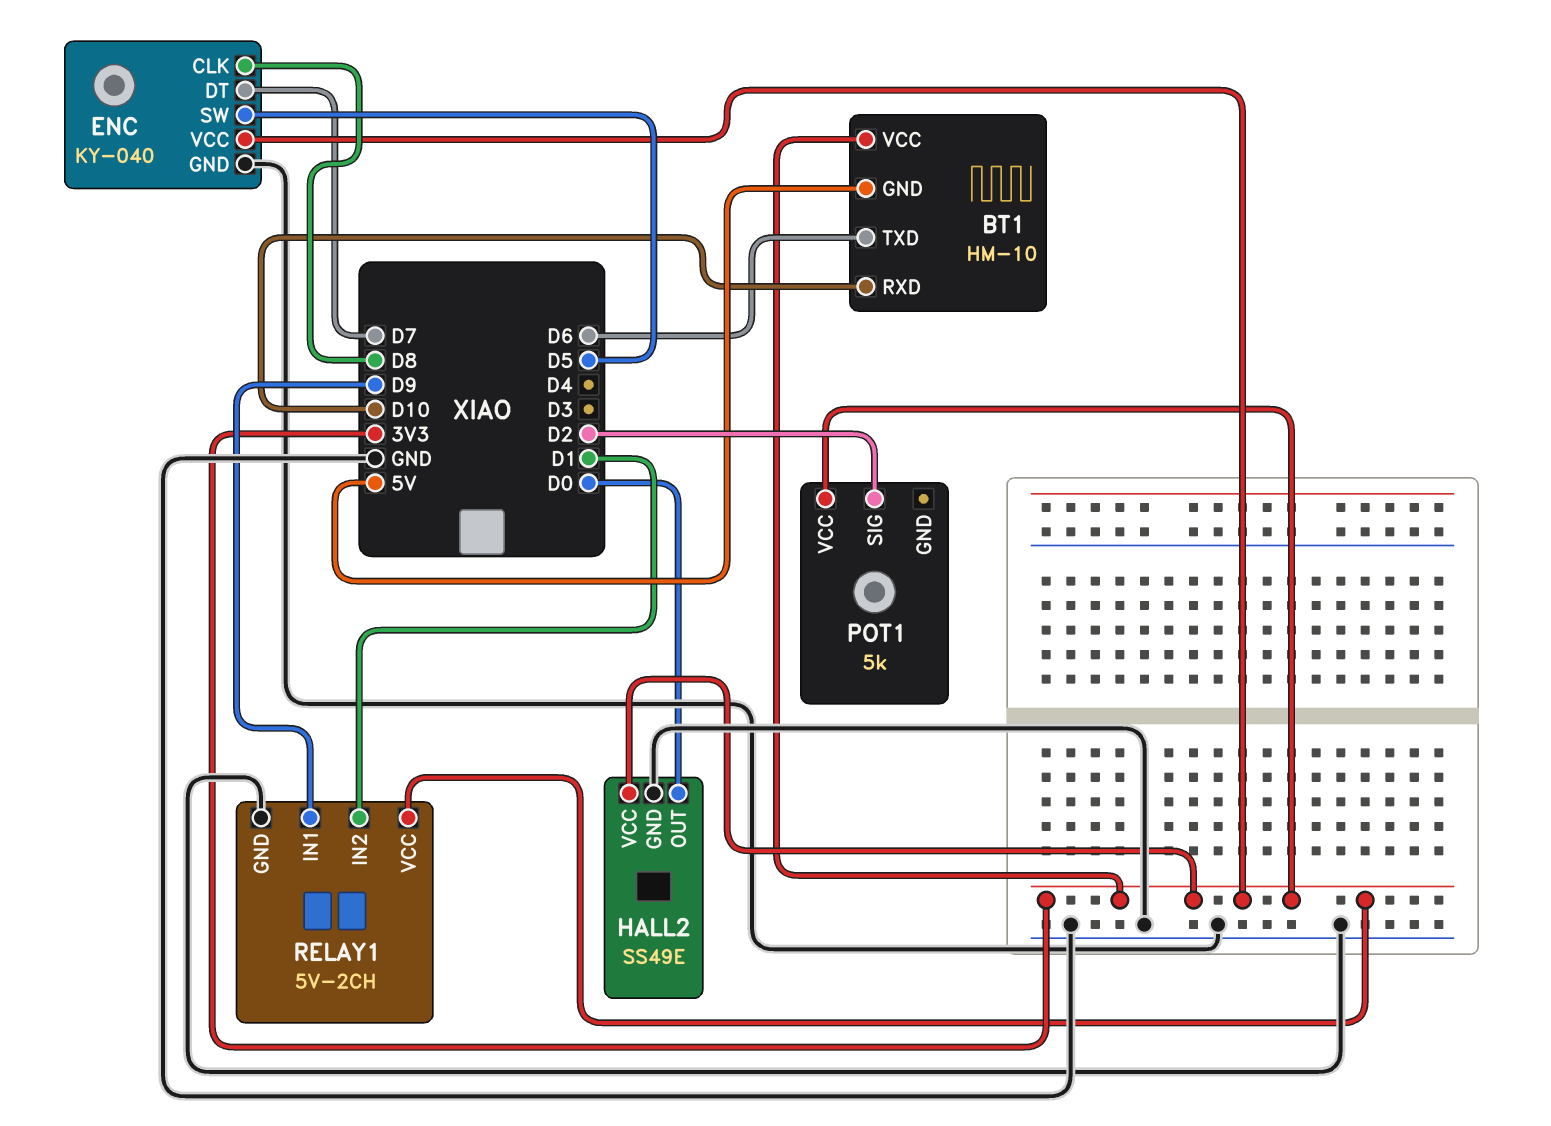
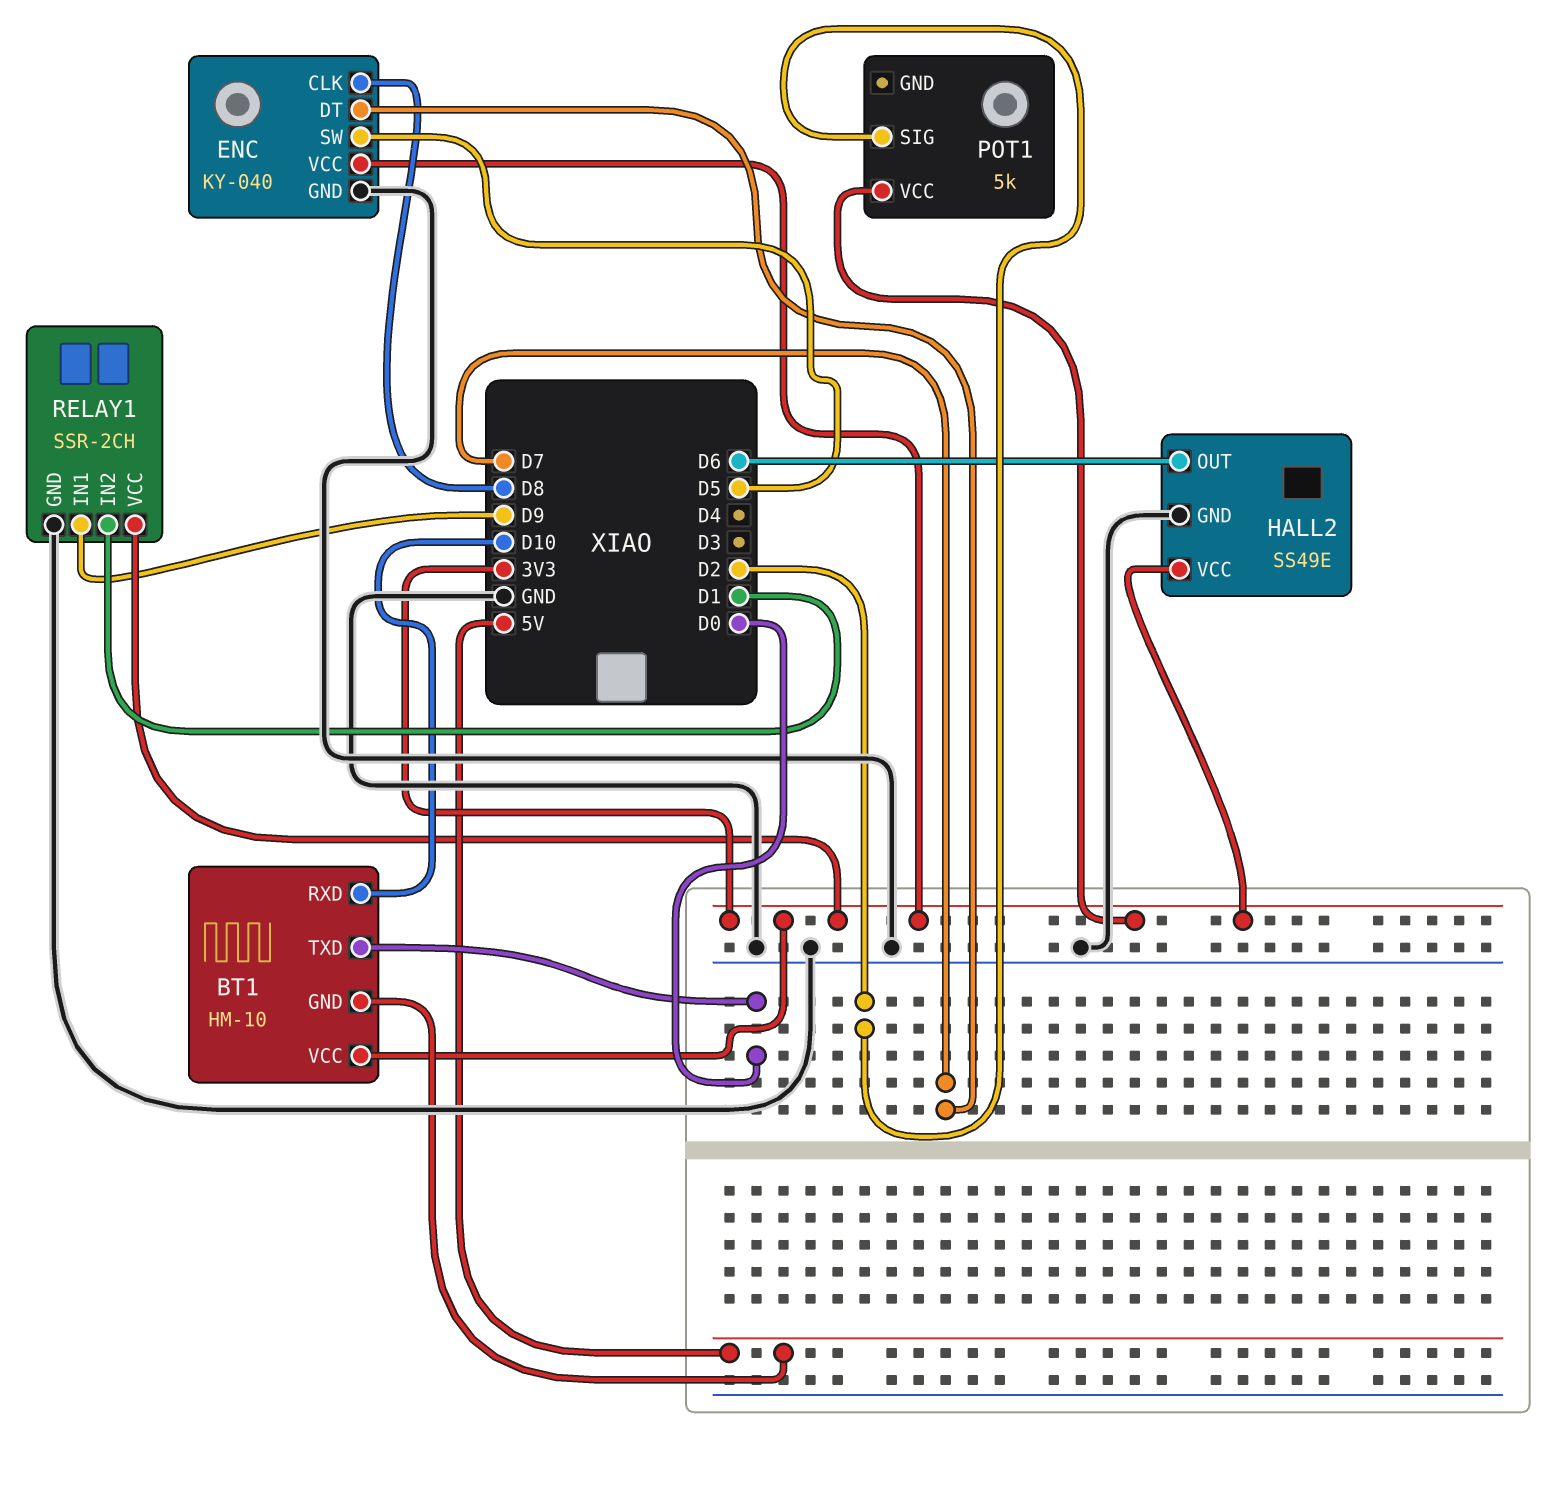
BT1 pin TXD: D6 -> D0
HALL2 pin OUT: D0 -> D6
RELAY1: 5V-2CH -> SSR-2CH

